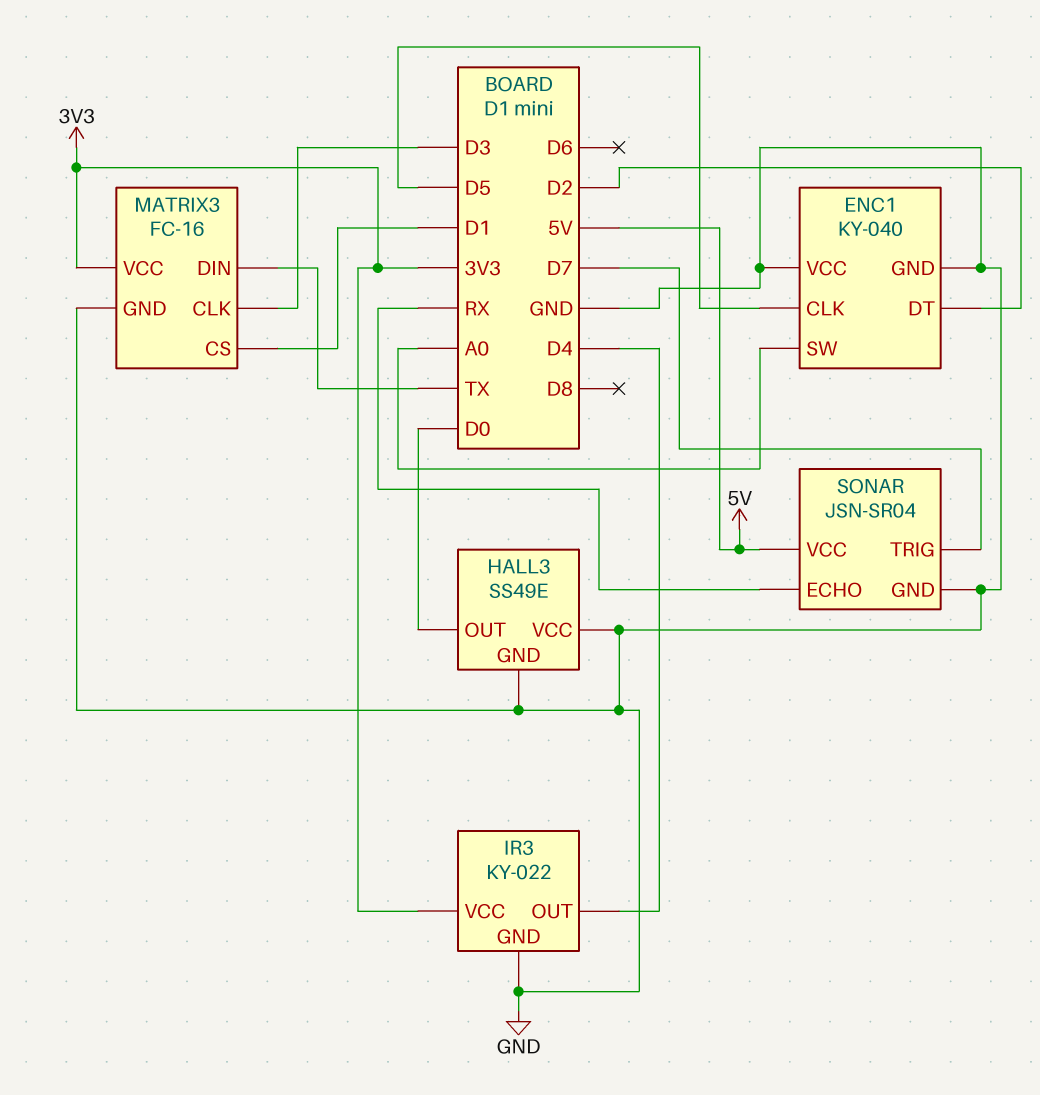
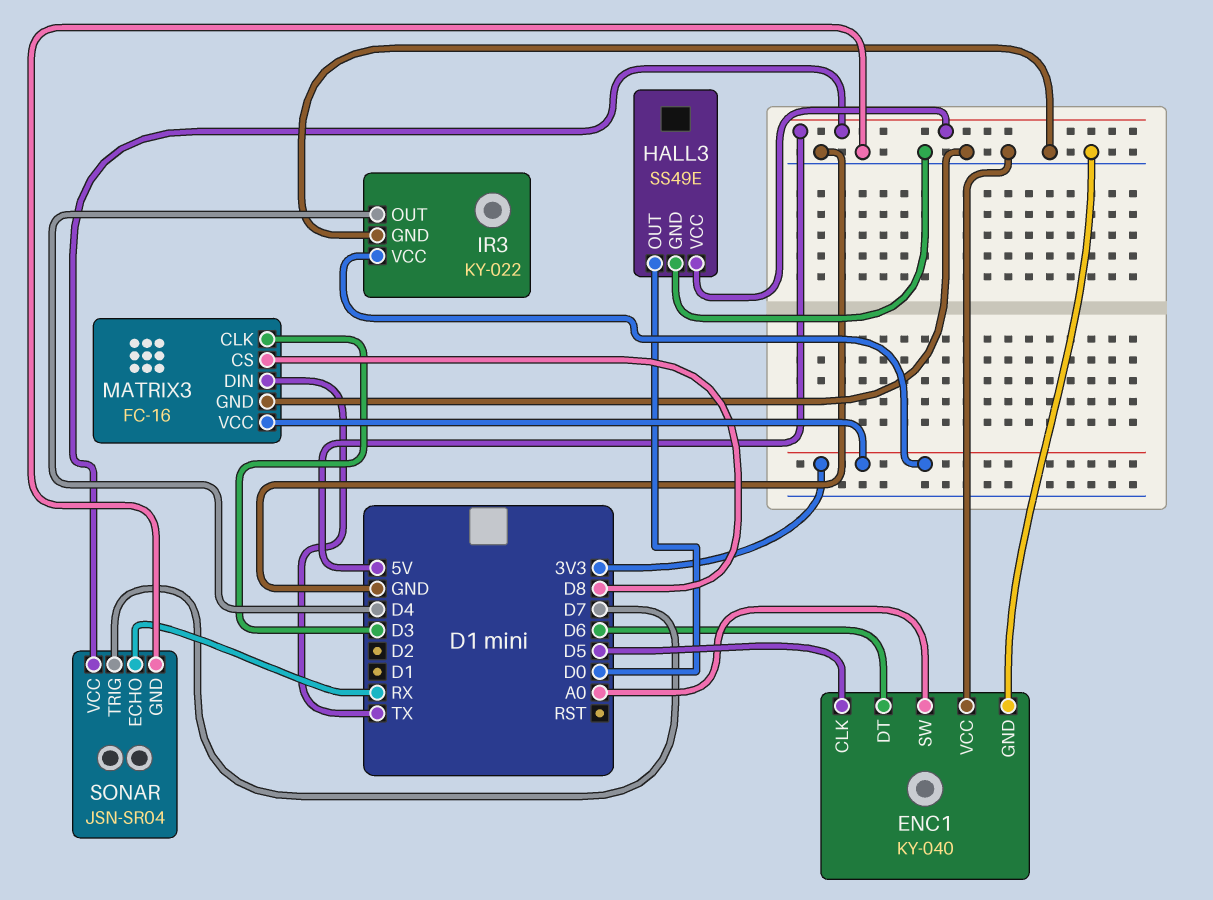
ENC1 pin DT: D2 -> D6
HALL3 pin VCC: GND -> 5V
MATRIX3 pin CS: D1 -> D8

